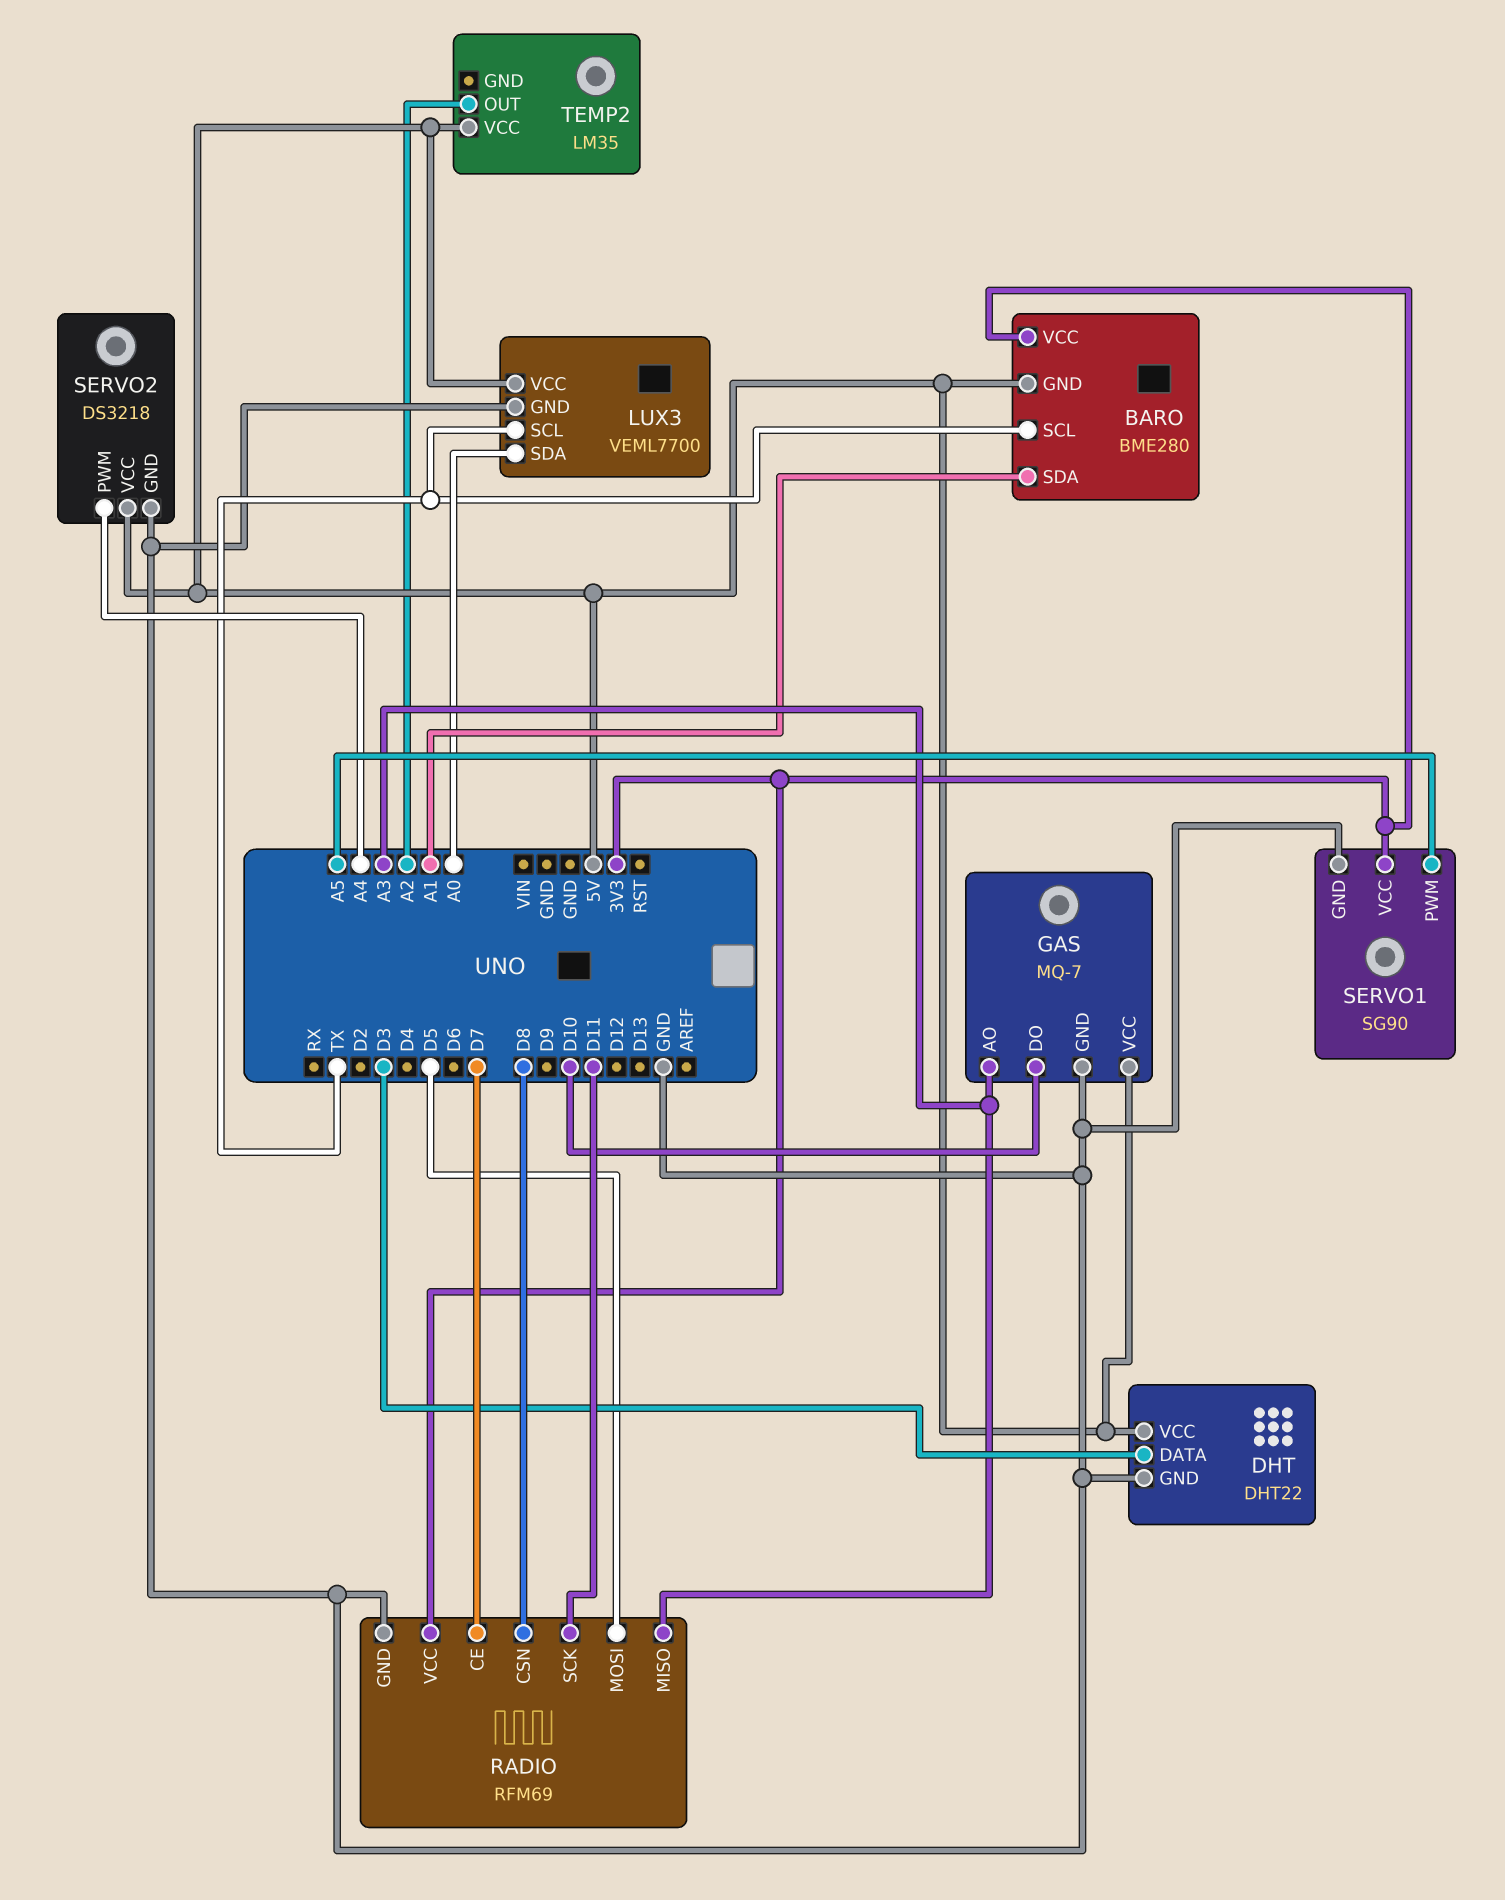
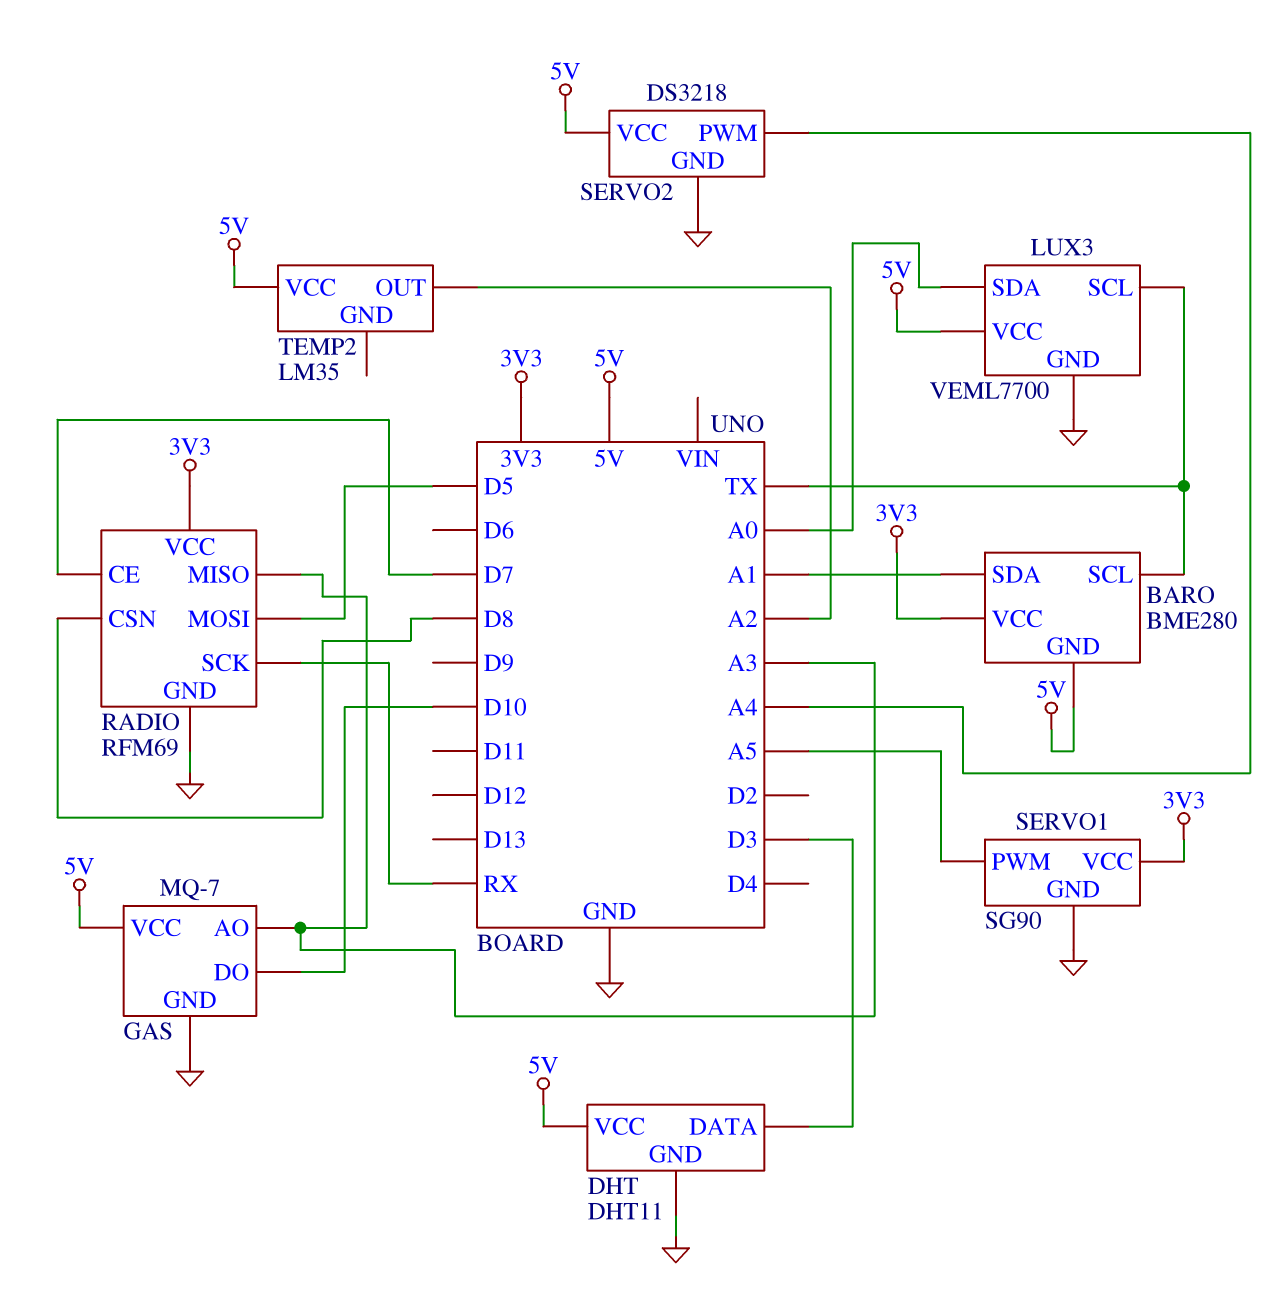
DHT: DHT22 -> DHT11
RADIO pin SCK: D11 -> RX

